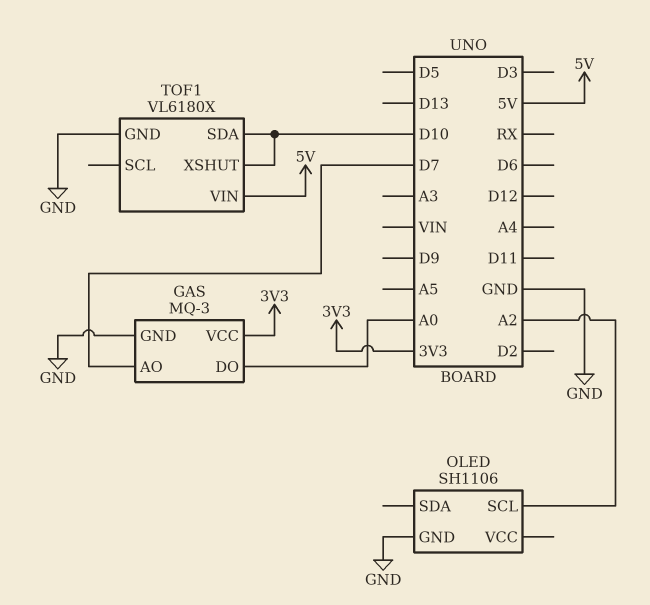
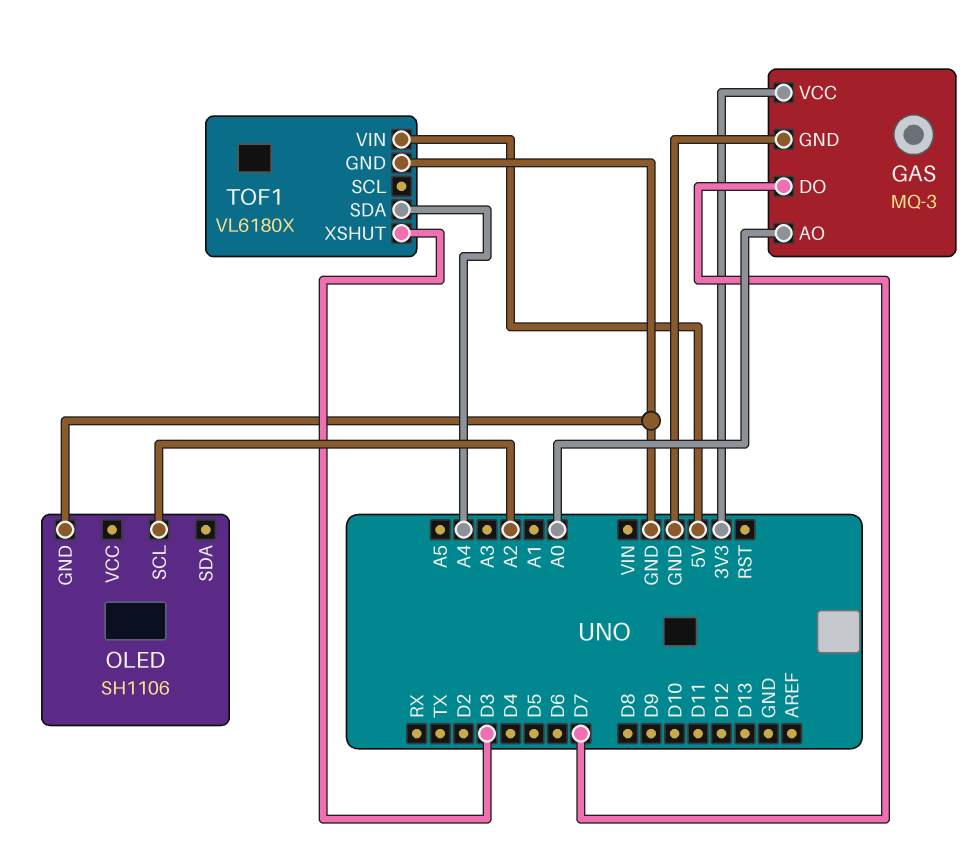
GAS pin AO: D7 -> A0
GAS pin DO: A0 -> D7
TOF1 pin SDA: D10 -> A4
TOF1 pin XSHUT: D10 -> D3

